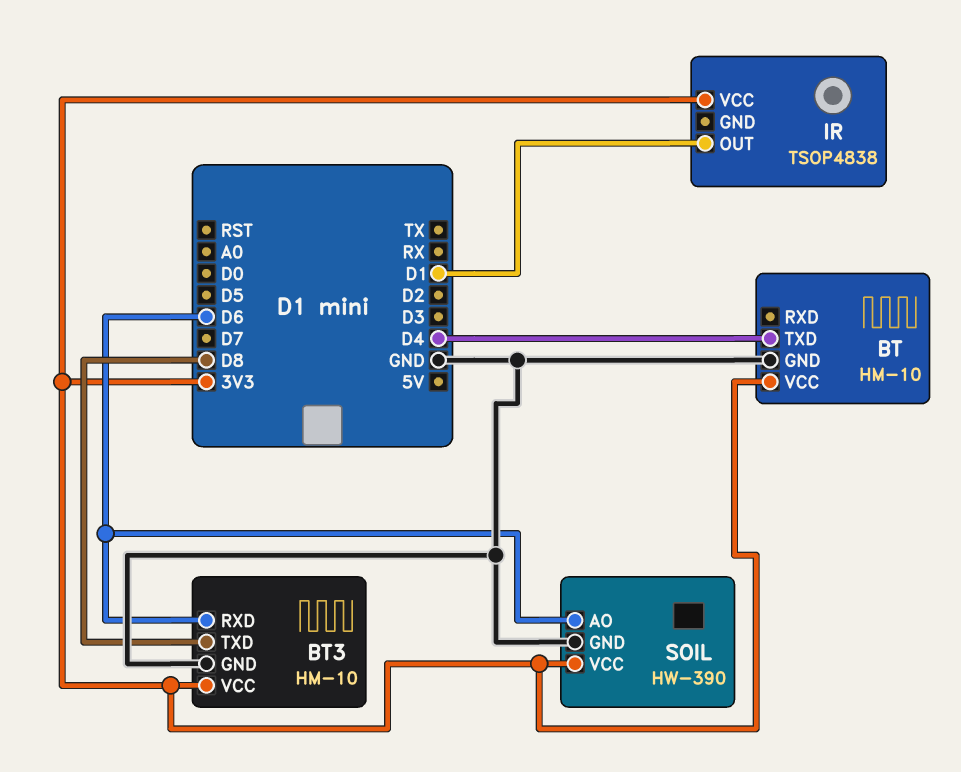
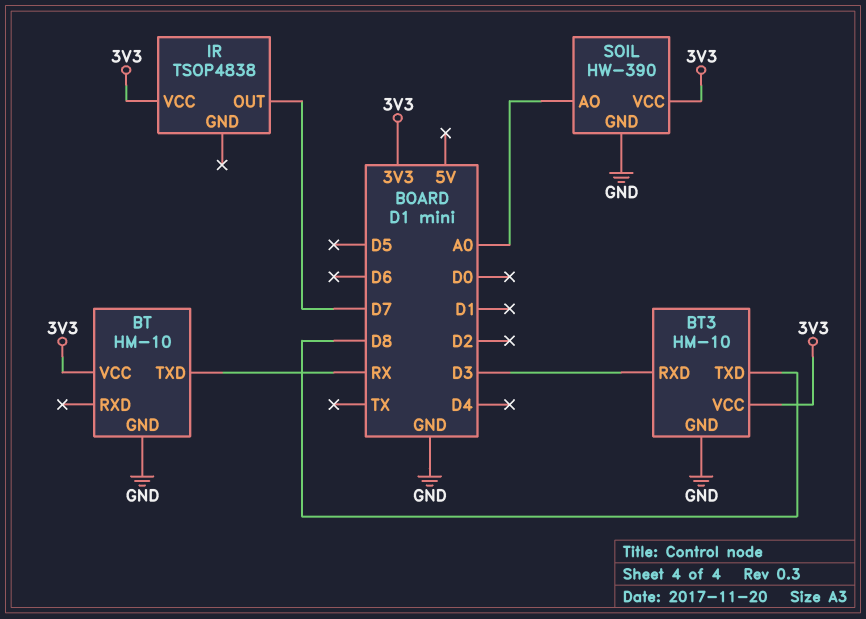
BT pin TXD: D4 -> RX
BT3 pin RXD: D6 -> D3
IR pin OUT: D1 -> D7
SOIL pin AO: D6 -> A0

